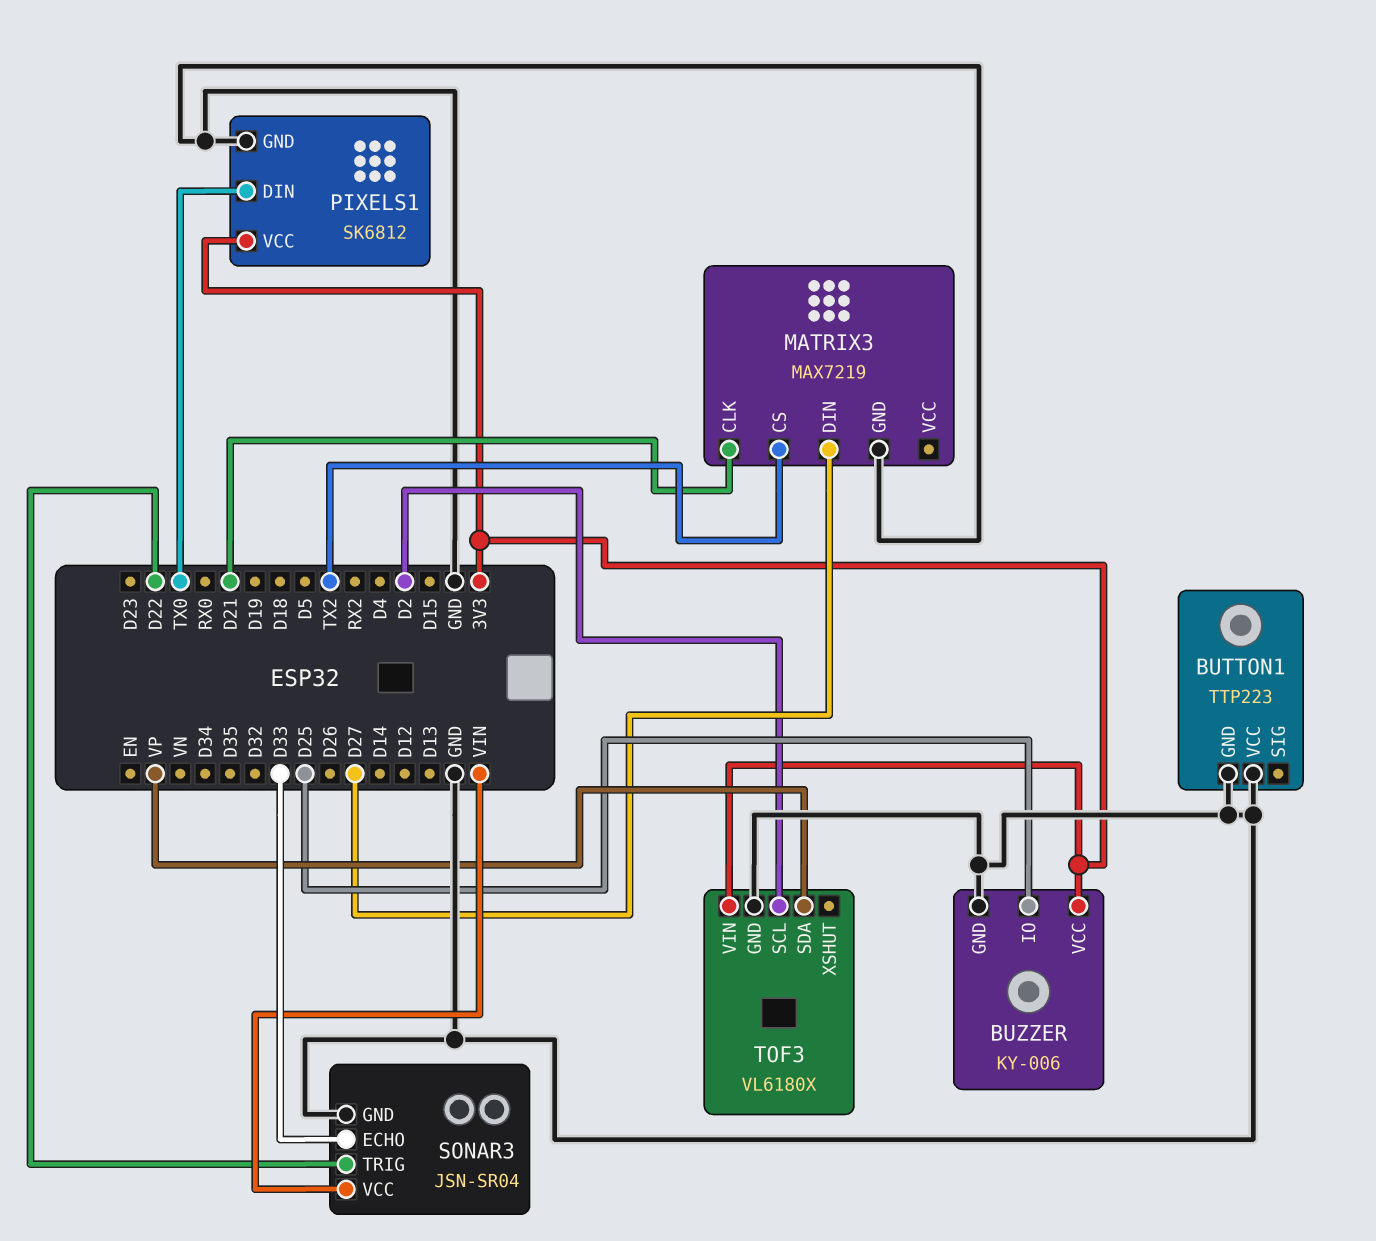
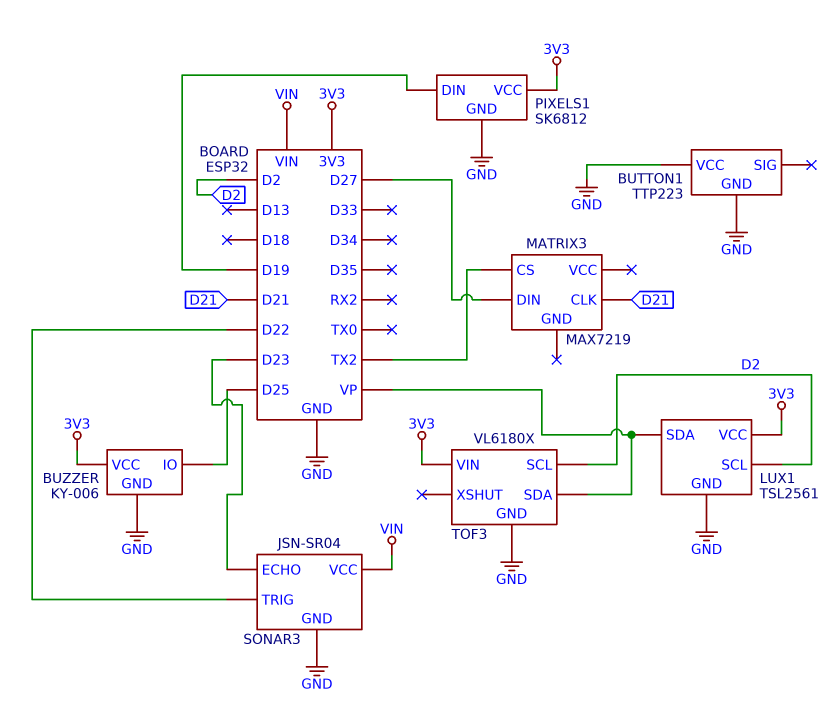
LUX1: none -> TSL2561
LUX1 pin GND: none -> GND
LUX1 pin SCL: none -> D2
LUX1 pin SDA: none -> VP
LUX1 pin VCC: none -> 3V3
MATRIX3 pin GND: GND -> none
PIXELS1 pin DIN: TX0 -> D19
SONAR3 pin ECHO: D33 -> D23

